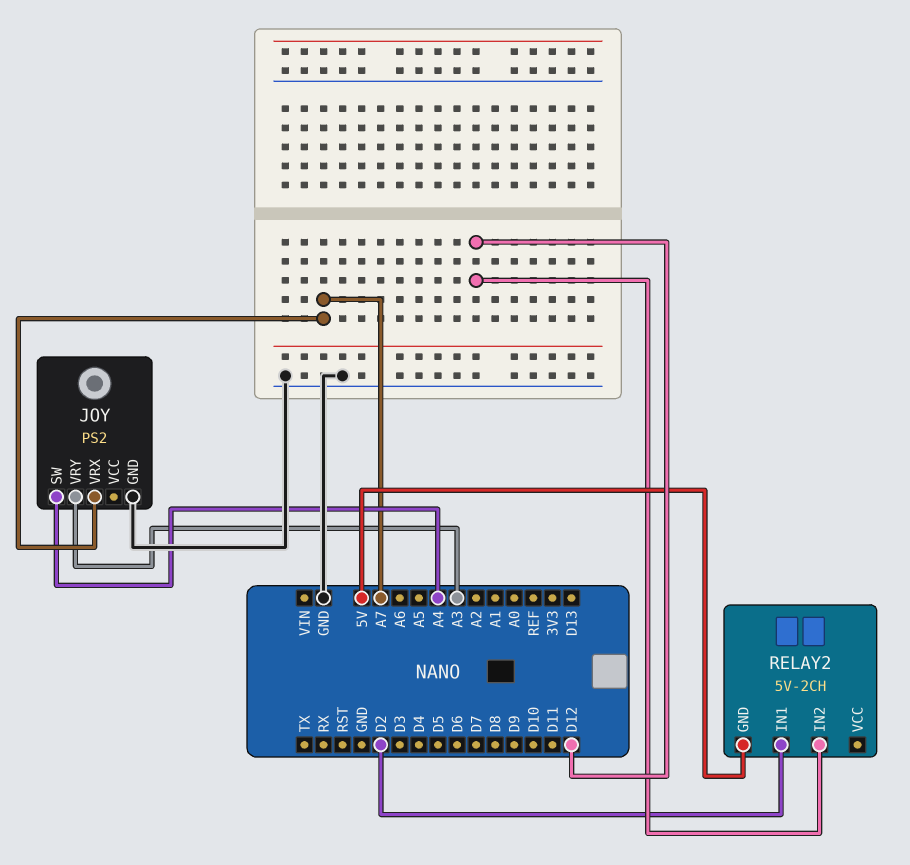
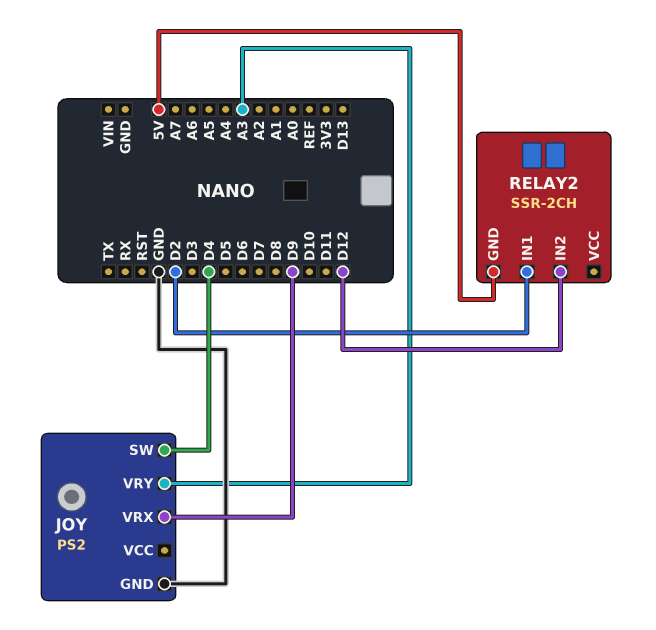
JOY pin SW: A4 -> D4
JOY pin VRX: A7 -> D9
RELAY2: 5V-2CH -> SSR-2CH

